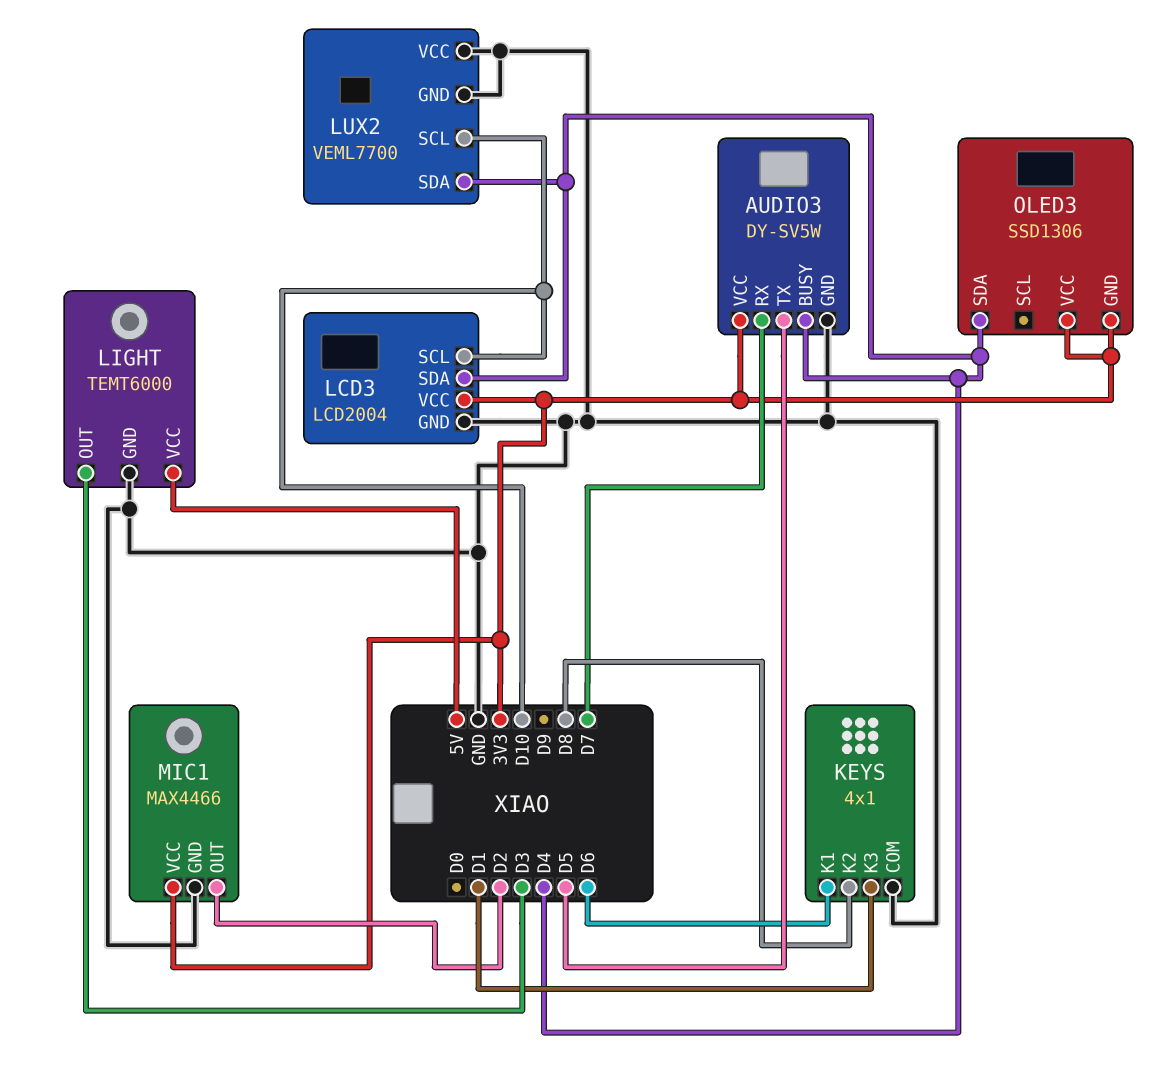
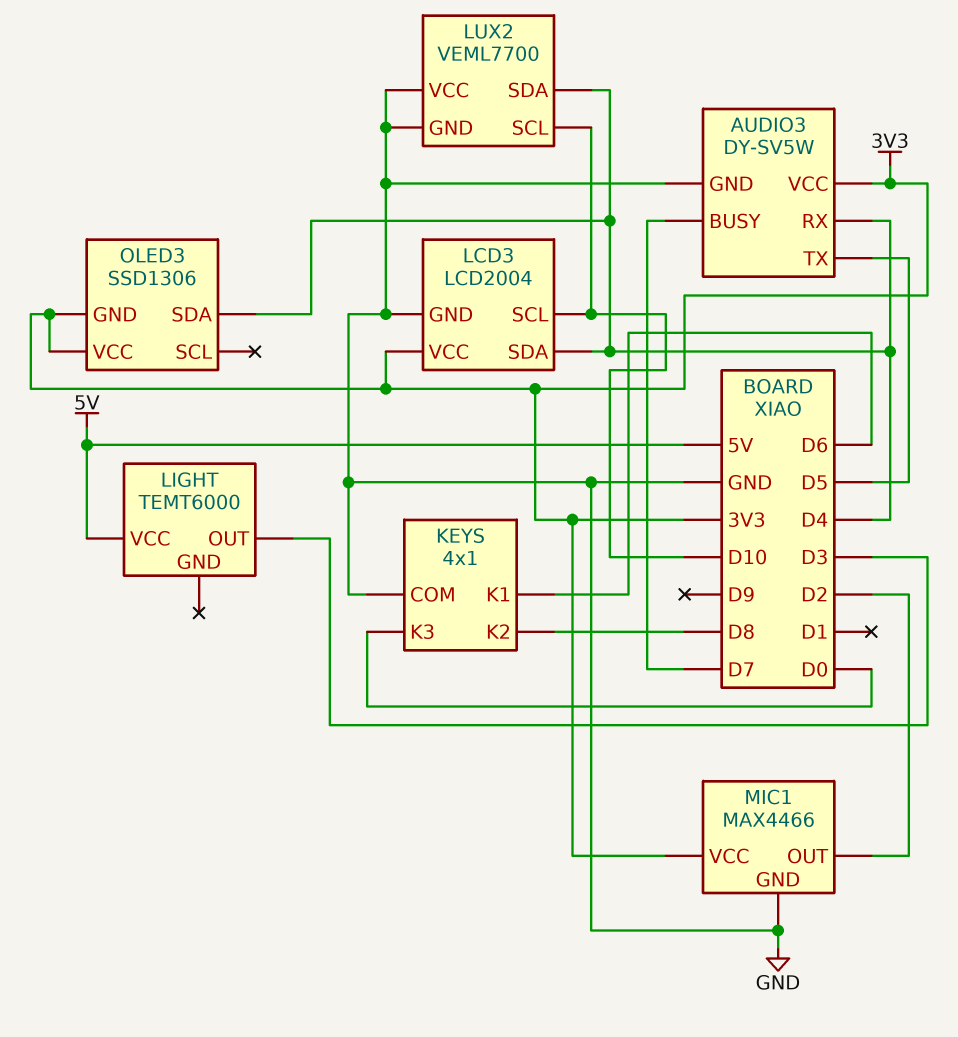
AUDIO3 pin BUSY: D4 -> D7
AUDIO3 pin RX: D7 -> D4
KEYS pin K3: D1 -> D0
LIGHT pin GND: GND -> none

